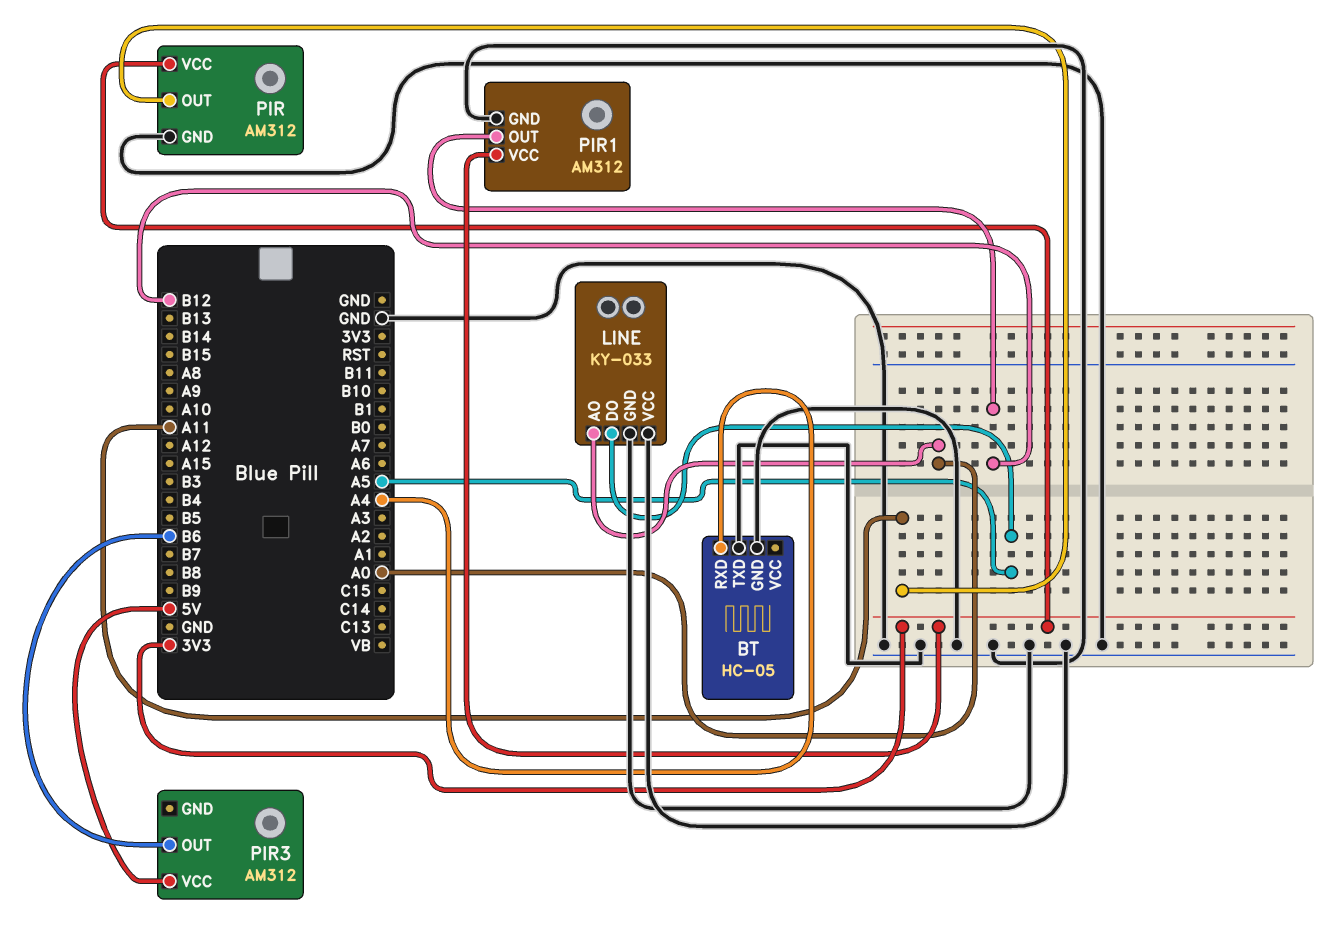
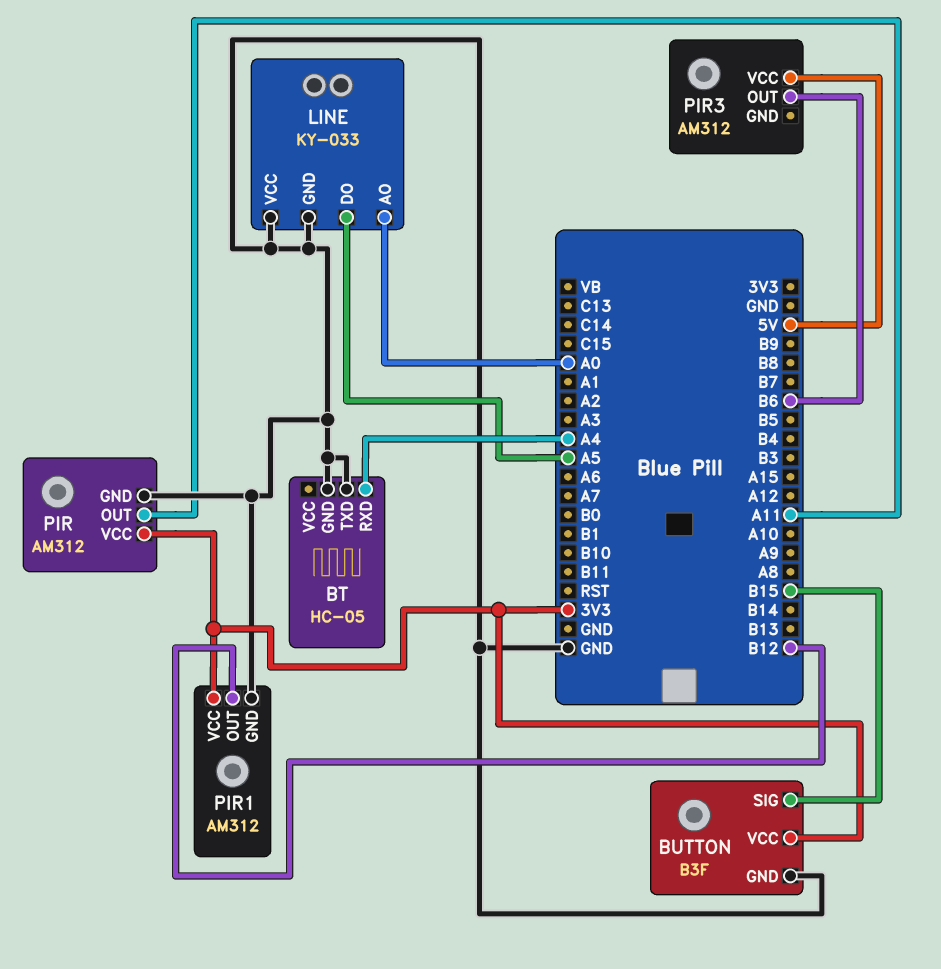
BUTTON: none -> B3F
BUTTON pin GND: none -> GND
BUTTON pin SIG: none -> B15
BUTTON pin VCC: none -> 3V3

